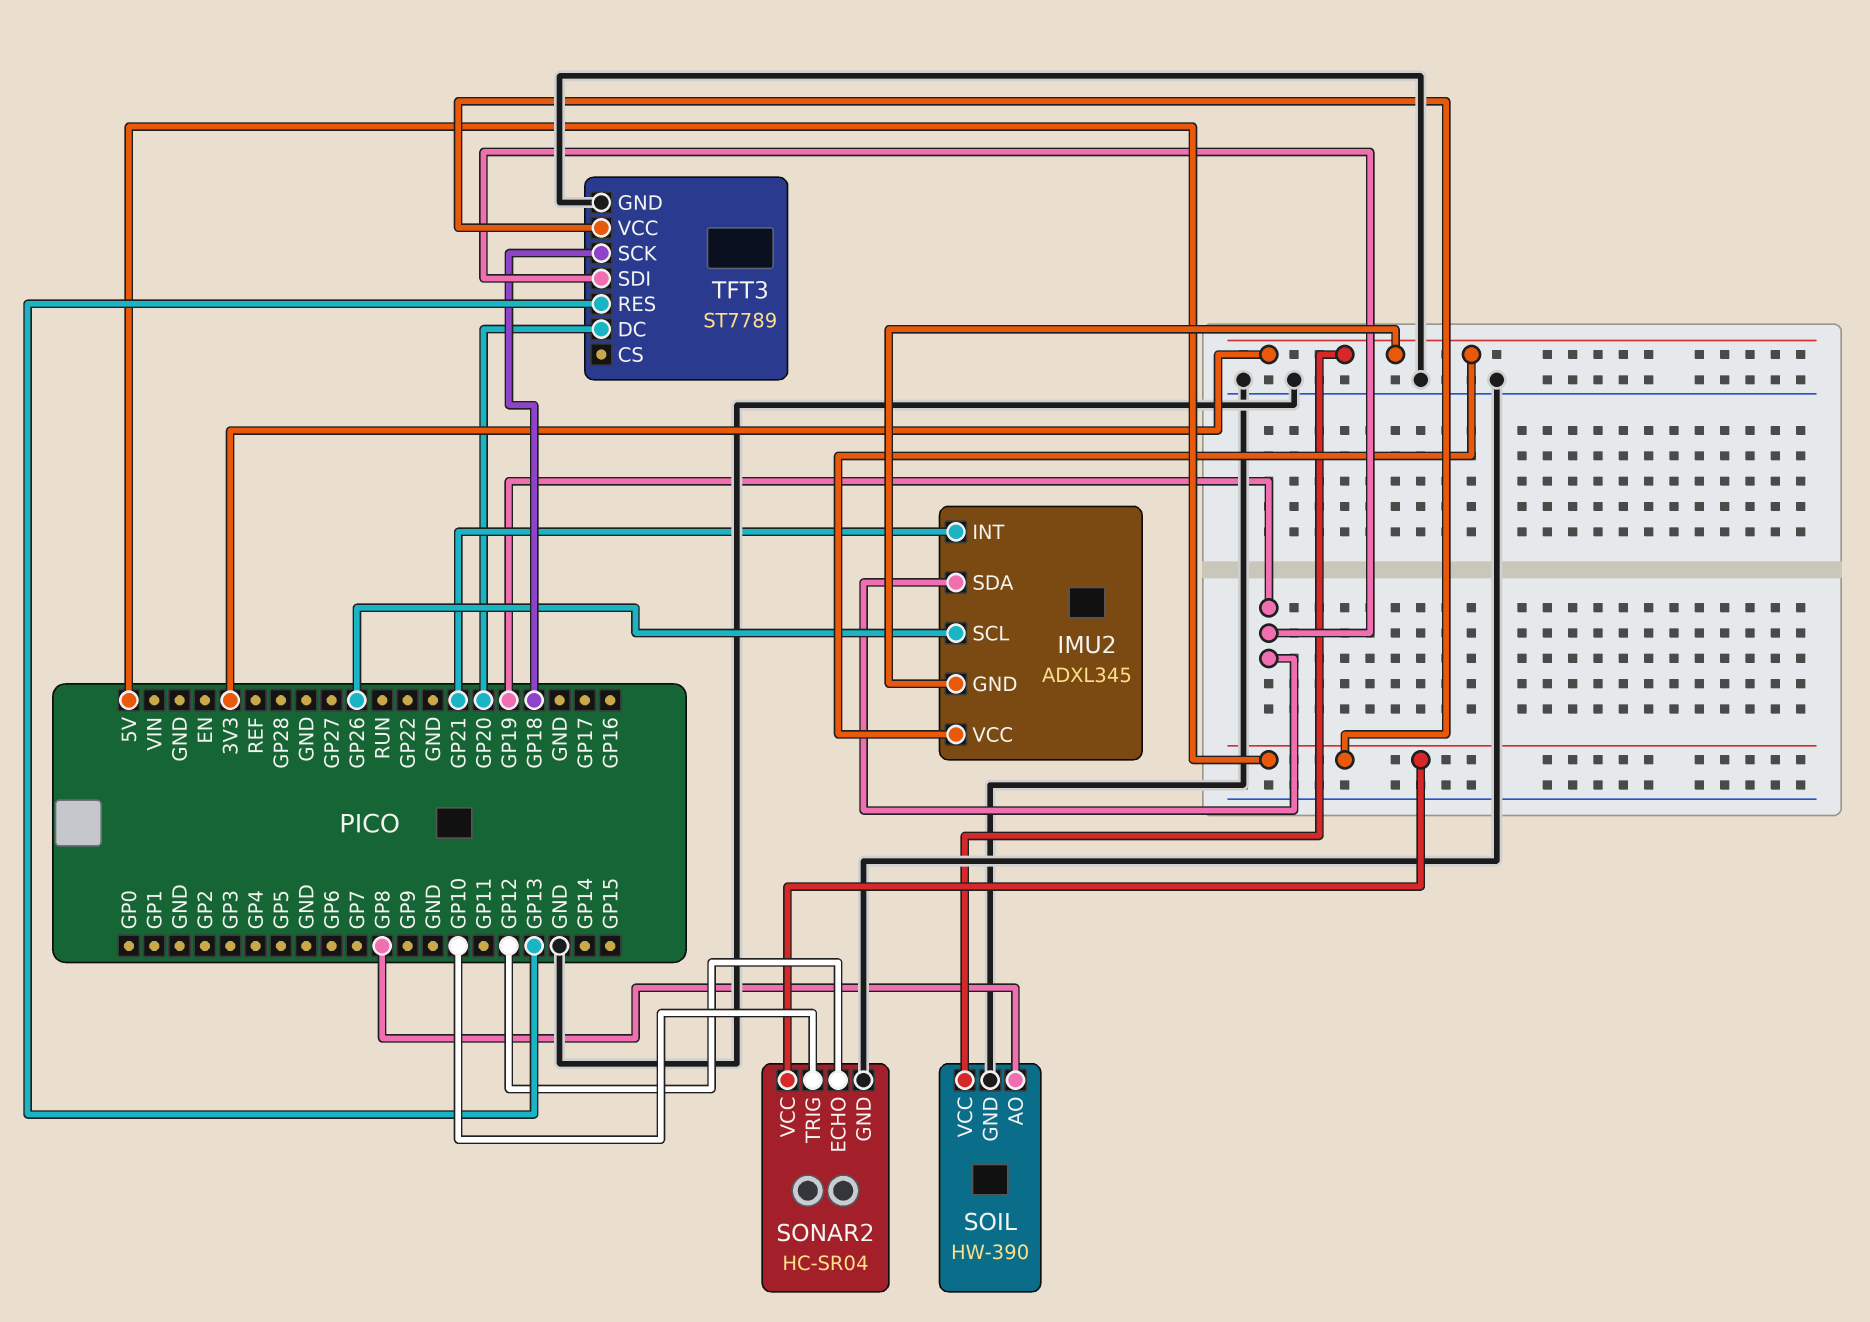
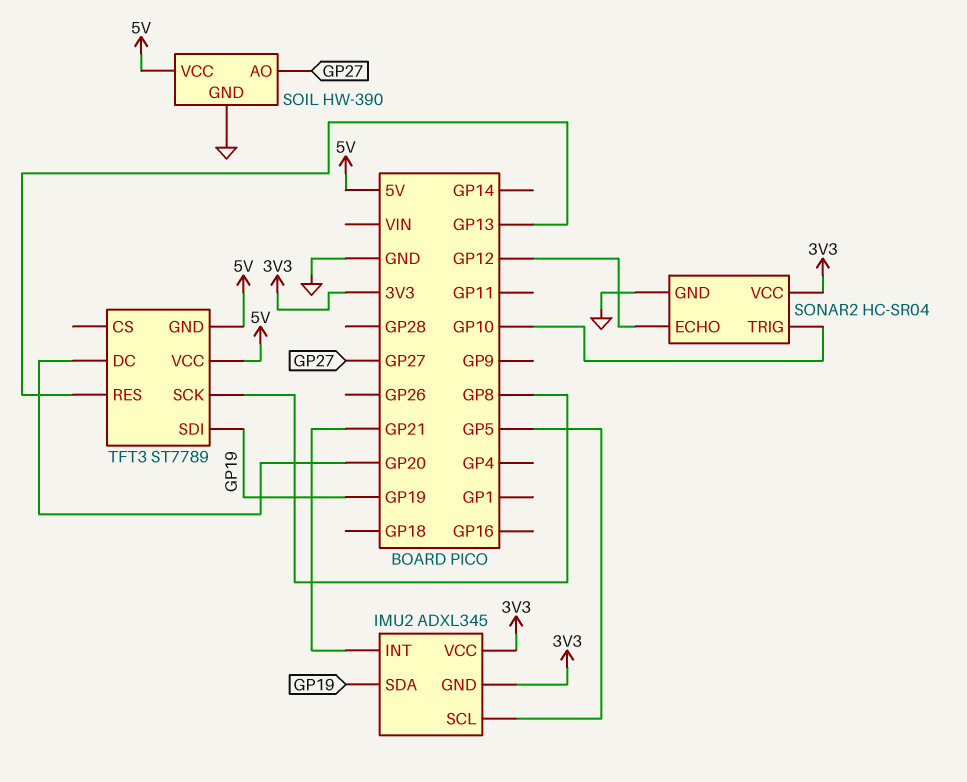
IMU2 pin SCL: GP26 -> GP5
SOIL pin AO: GP8 -> GP27
SOIL pin VCC: 3V3 -> 5V
SONAR2 pin VCC: 5V -> 3V3
TFT3 pin GND: GND -> 5V
TFT3 pin SCK: GP18 -> GP8

